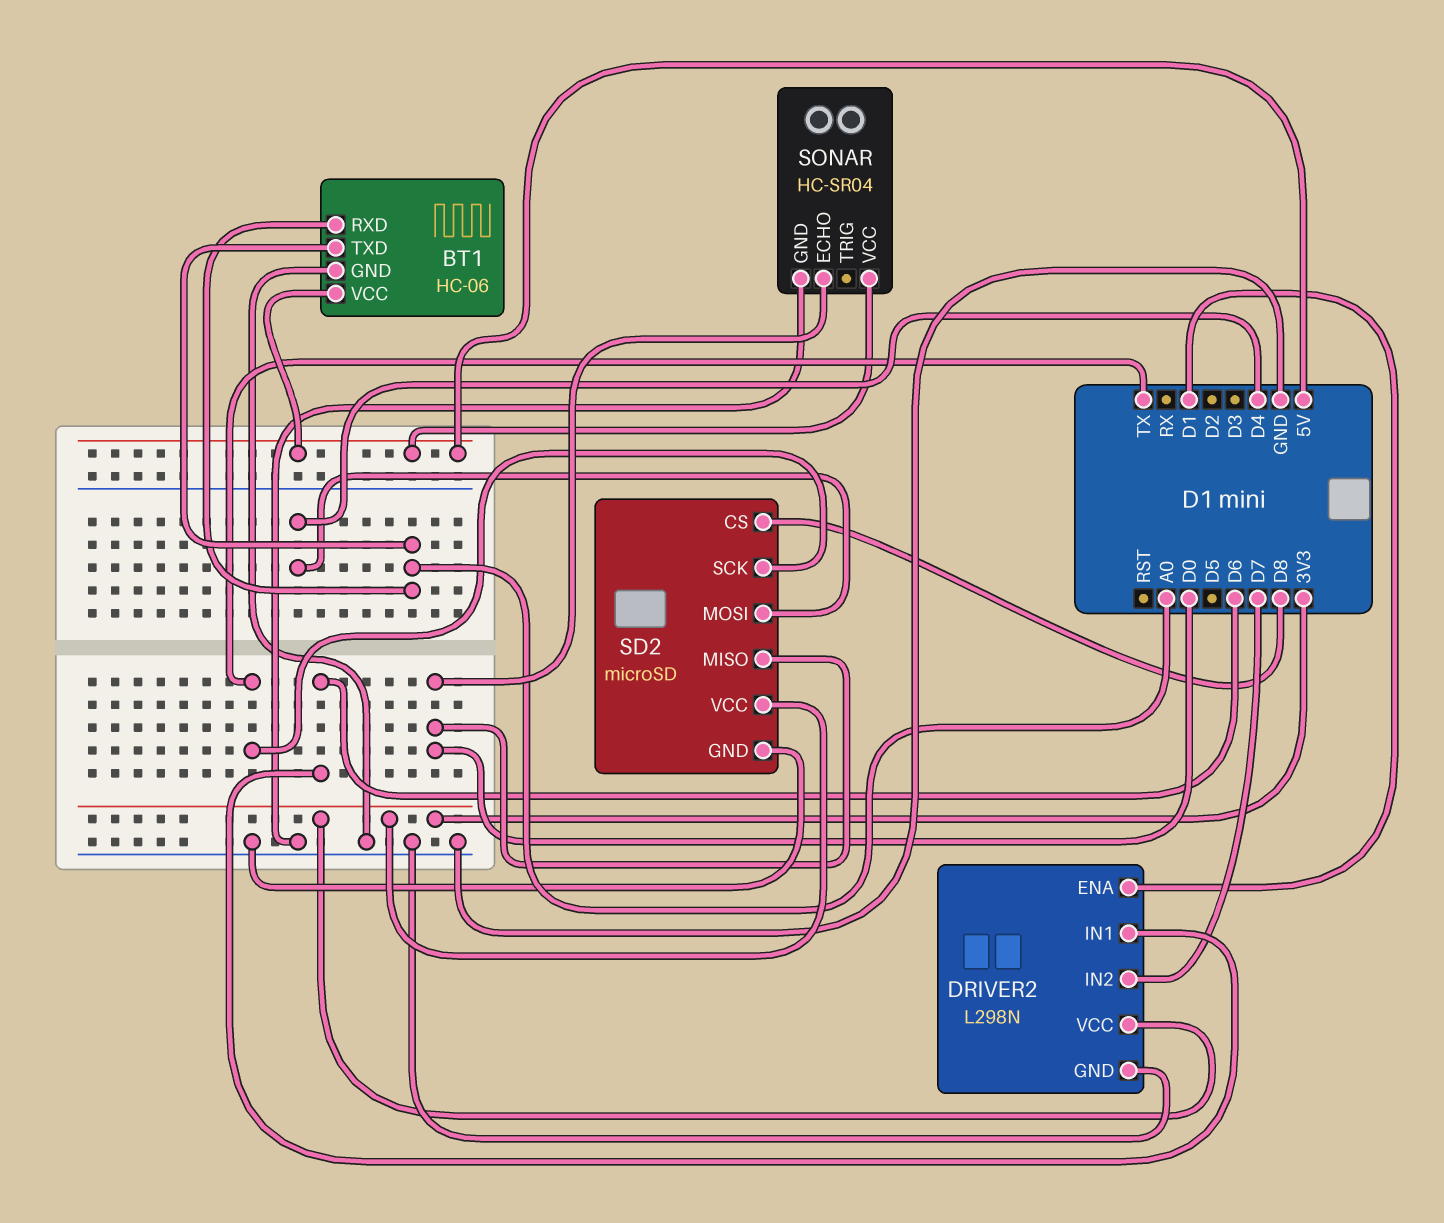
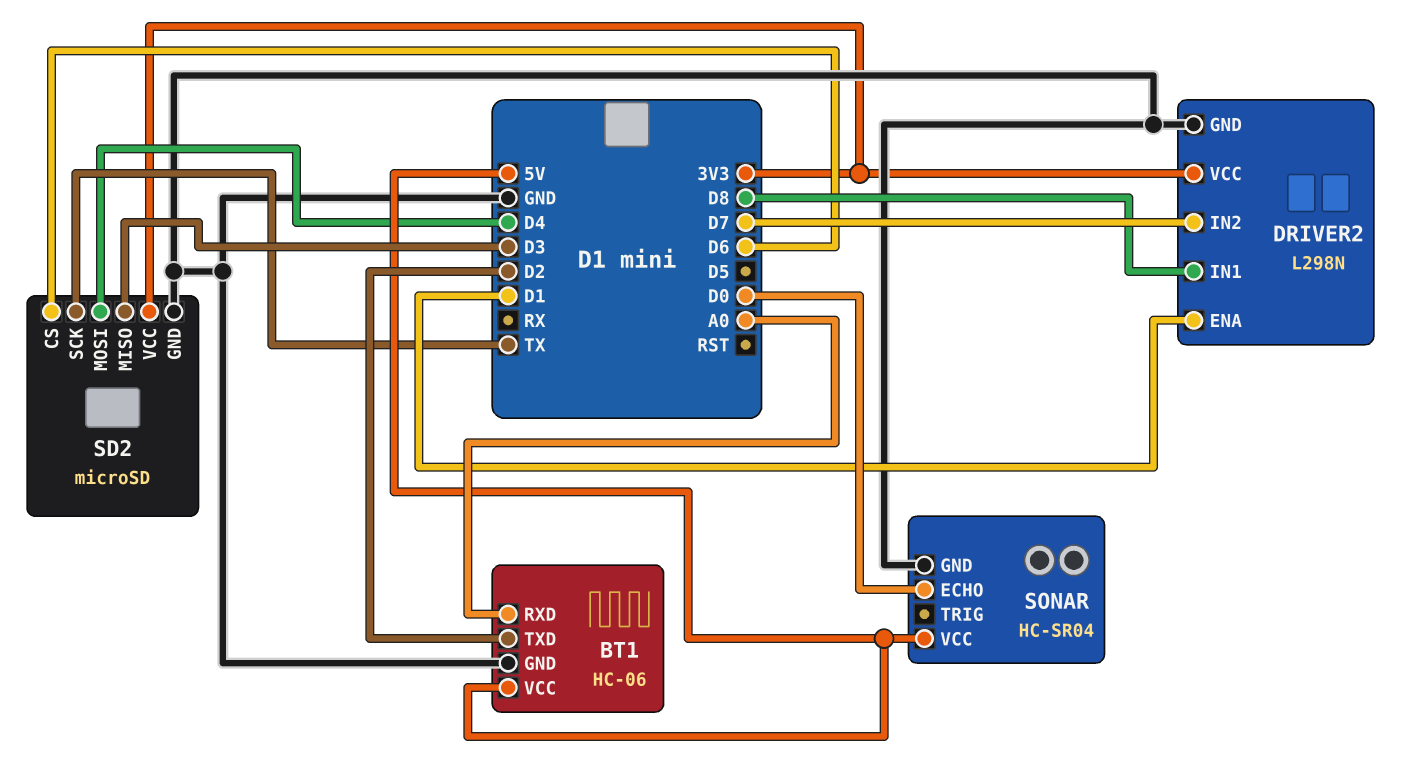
BT1 pin TXD: A0 -> D2
DRIVER2 pin IN1: D6 -> D8
SD2 pin CS: D8 -> D6
SD2 pin MISO: D0 -> D3

